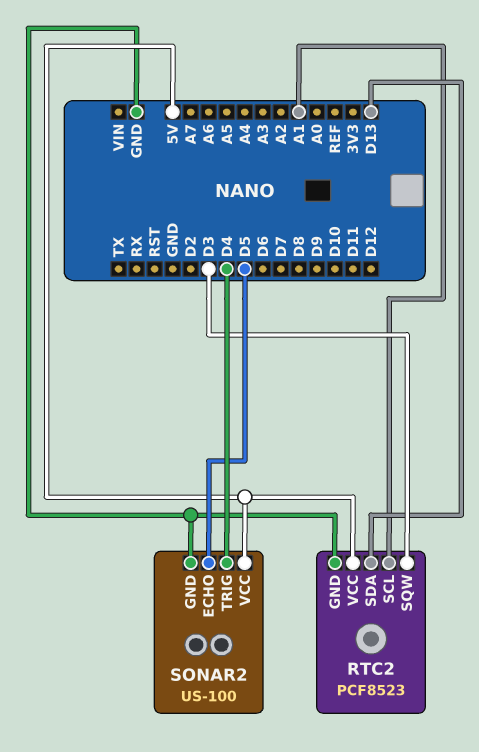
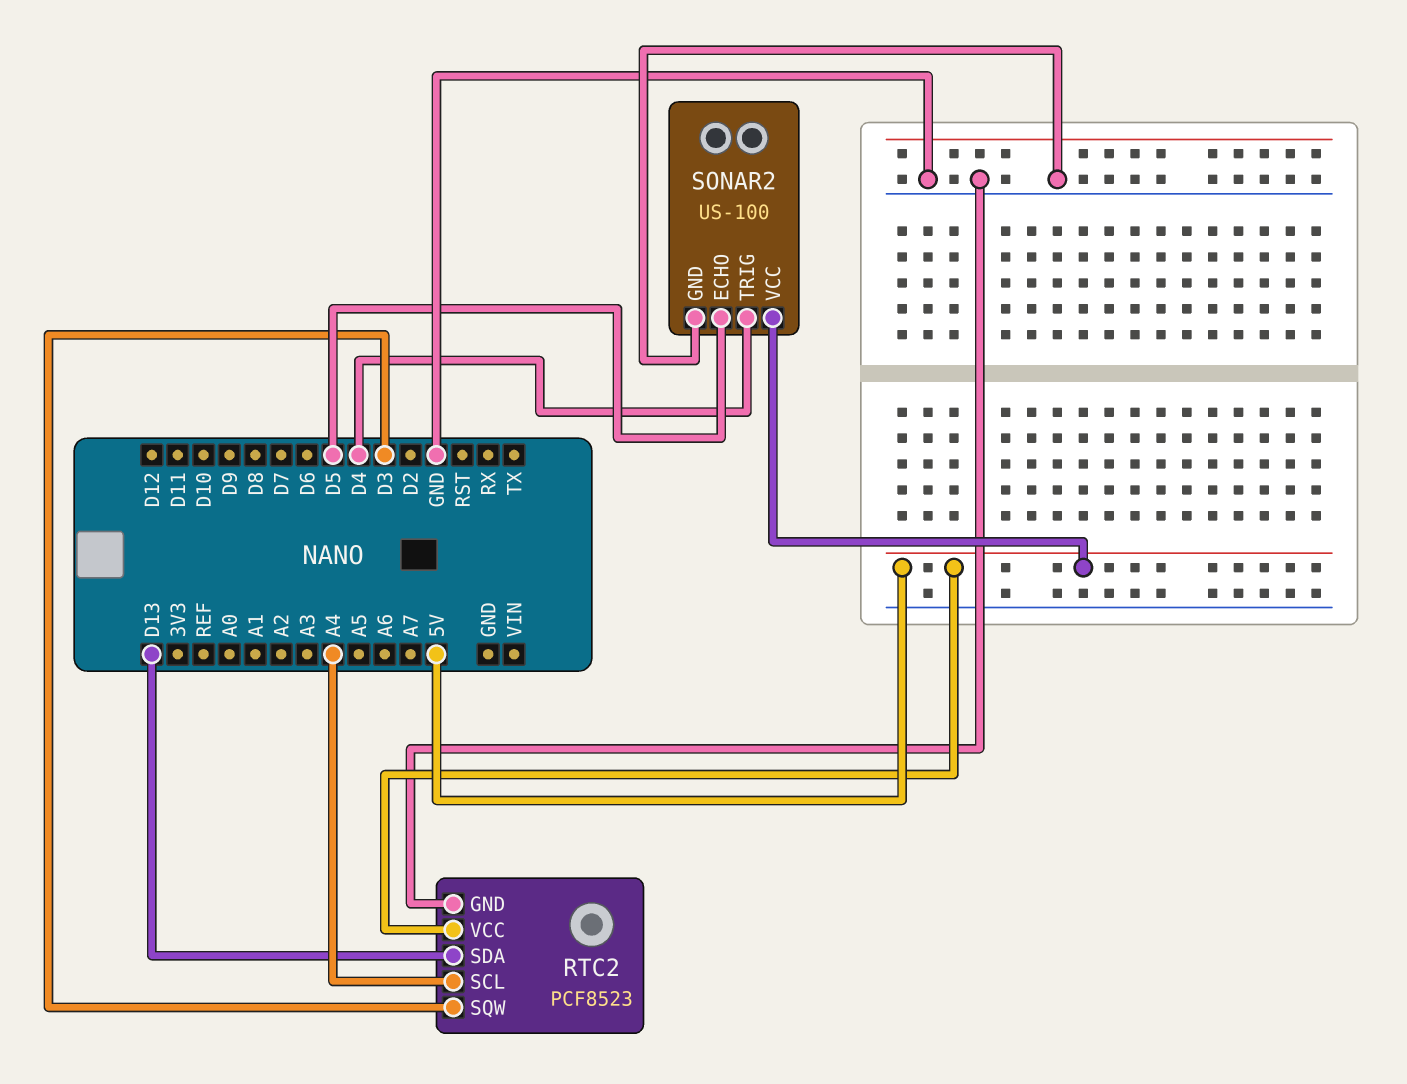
RTC2 pin SCL: A1 -> A4

